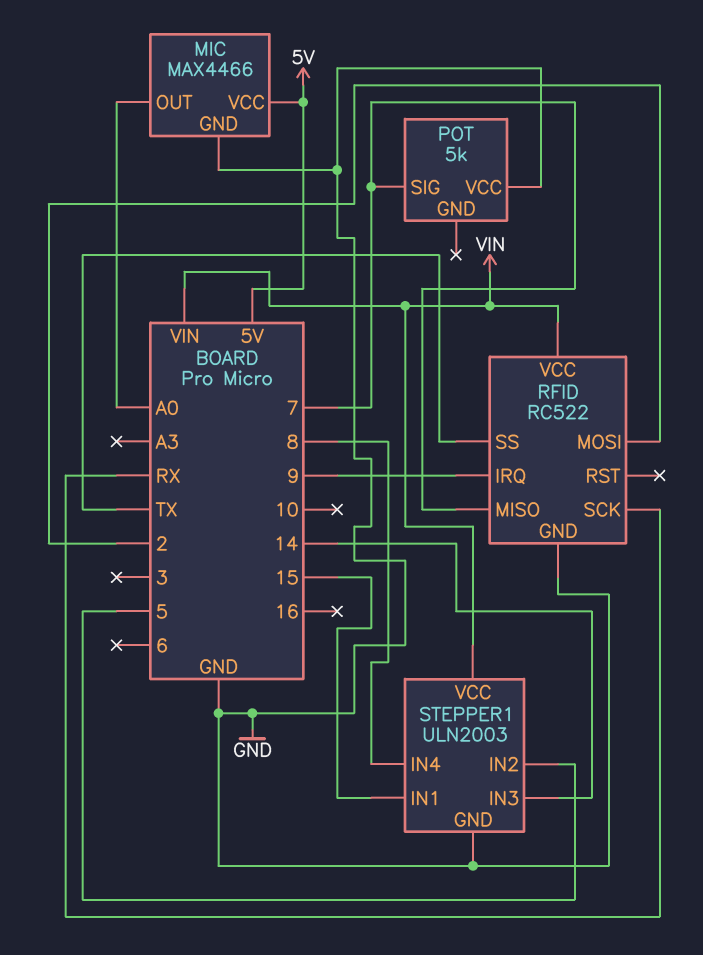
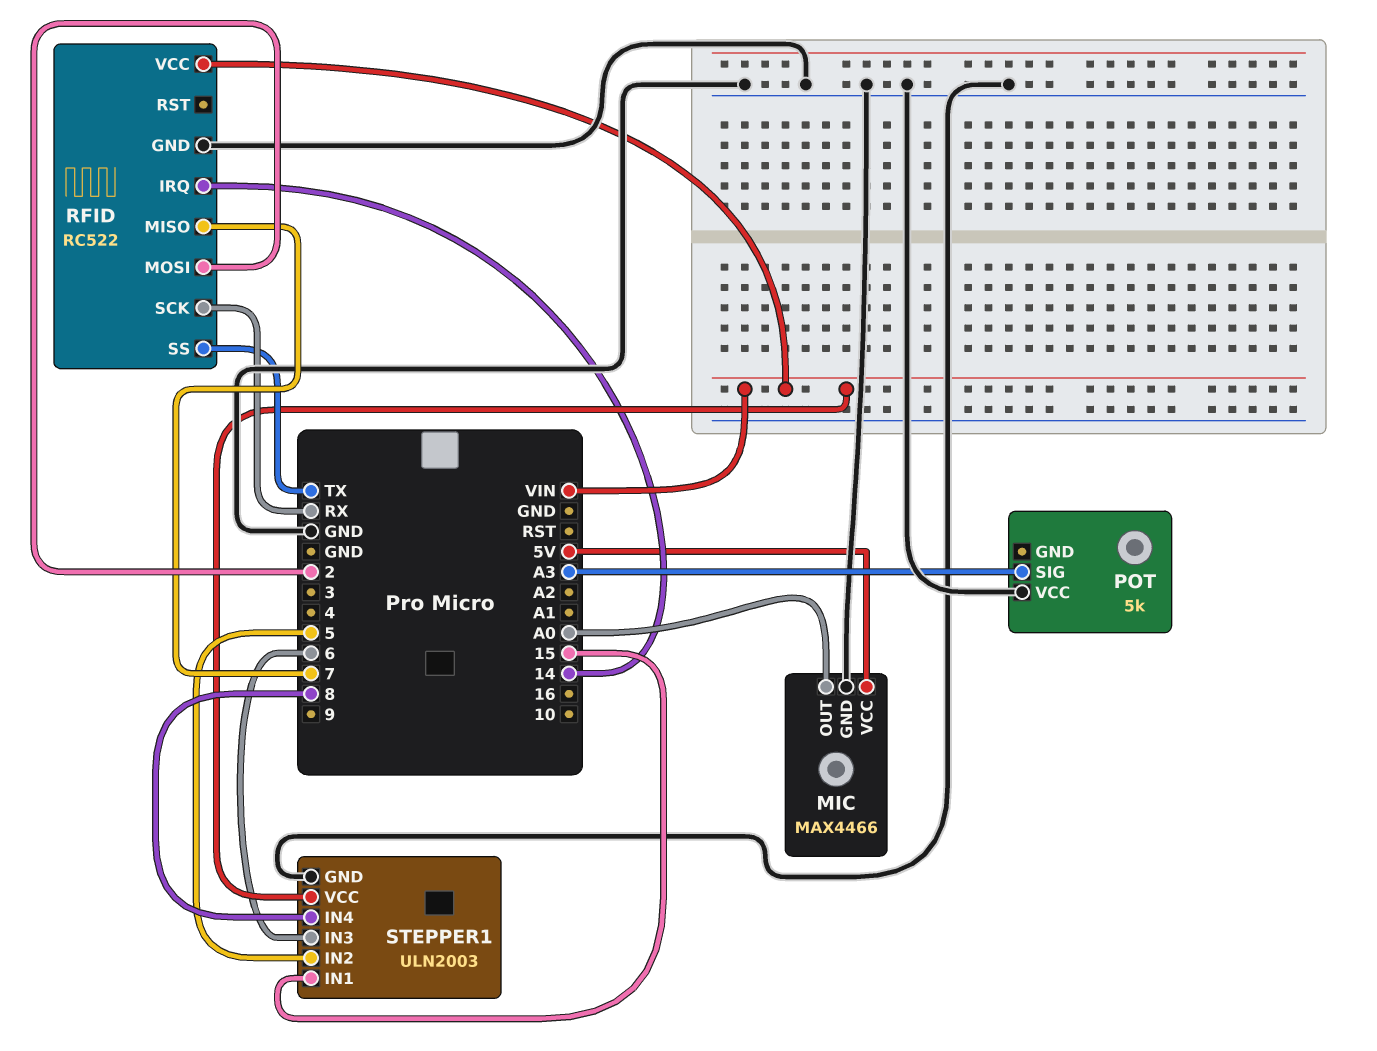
POT pin SIG: 7 -> A3
RFID pin IRQ: 9 -> 14
STEPPER1 pin IN3: 14 -> 6

